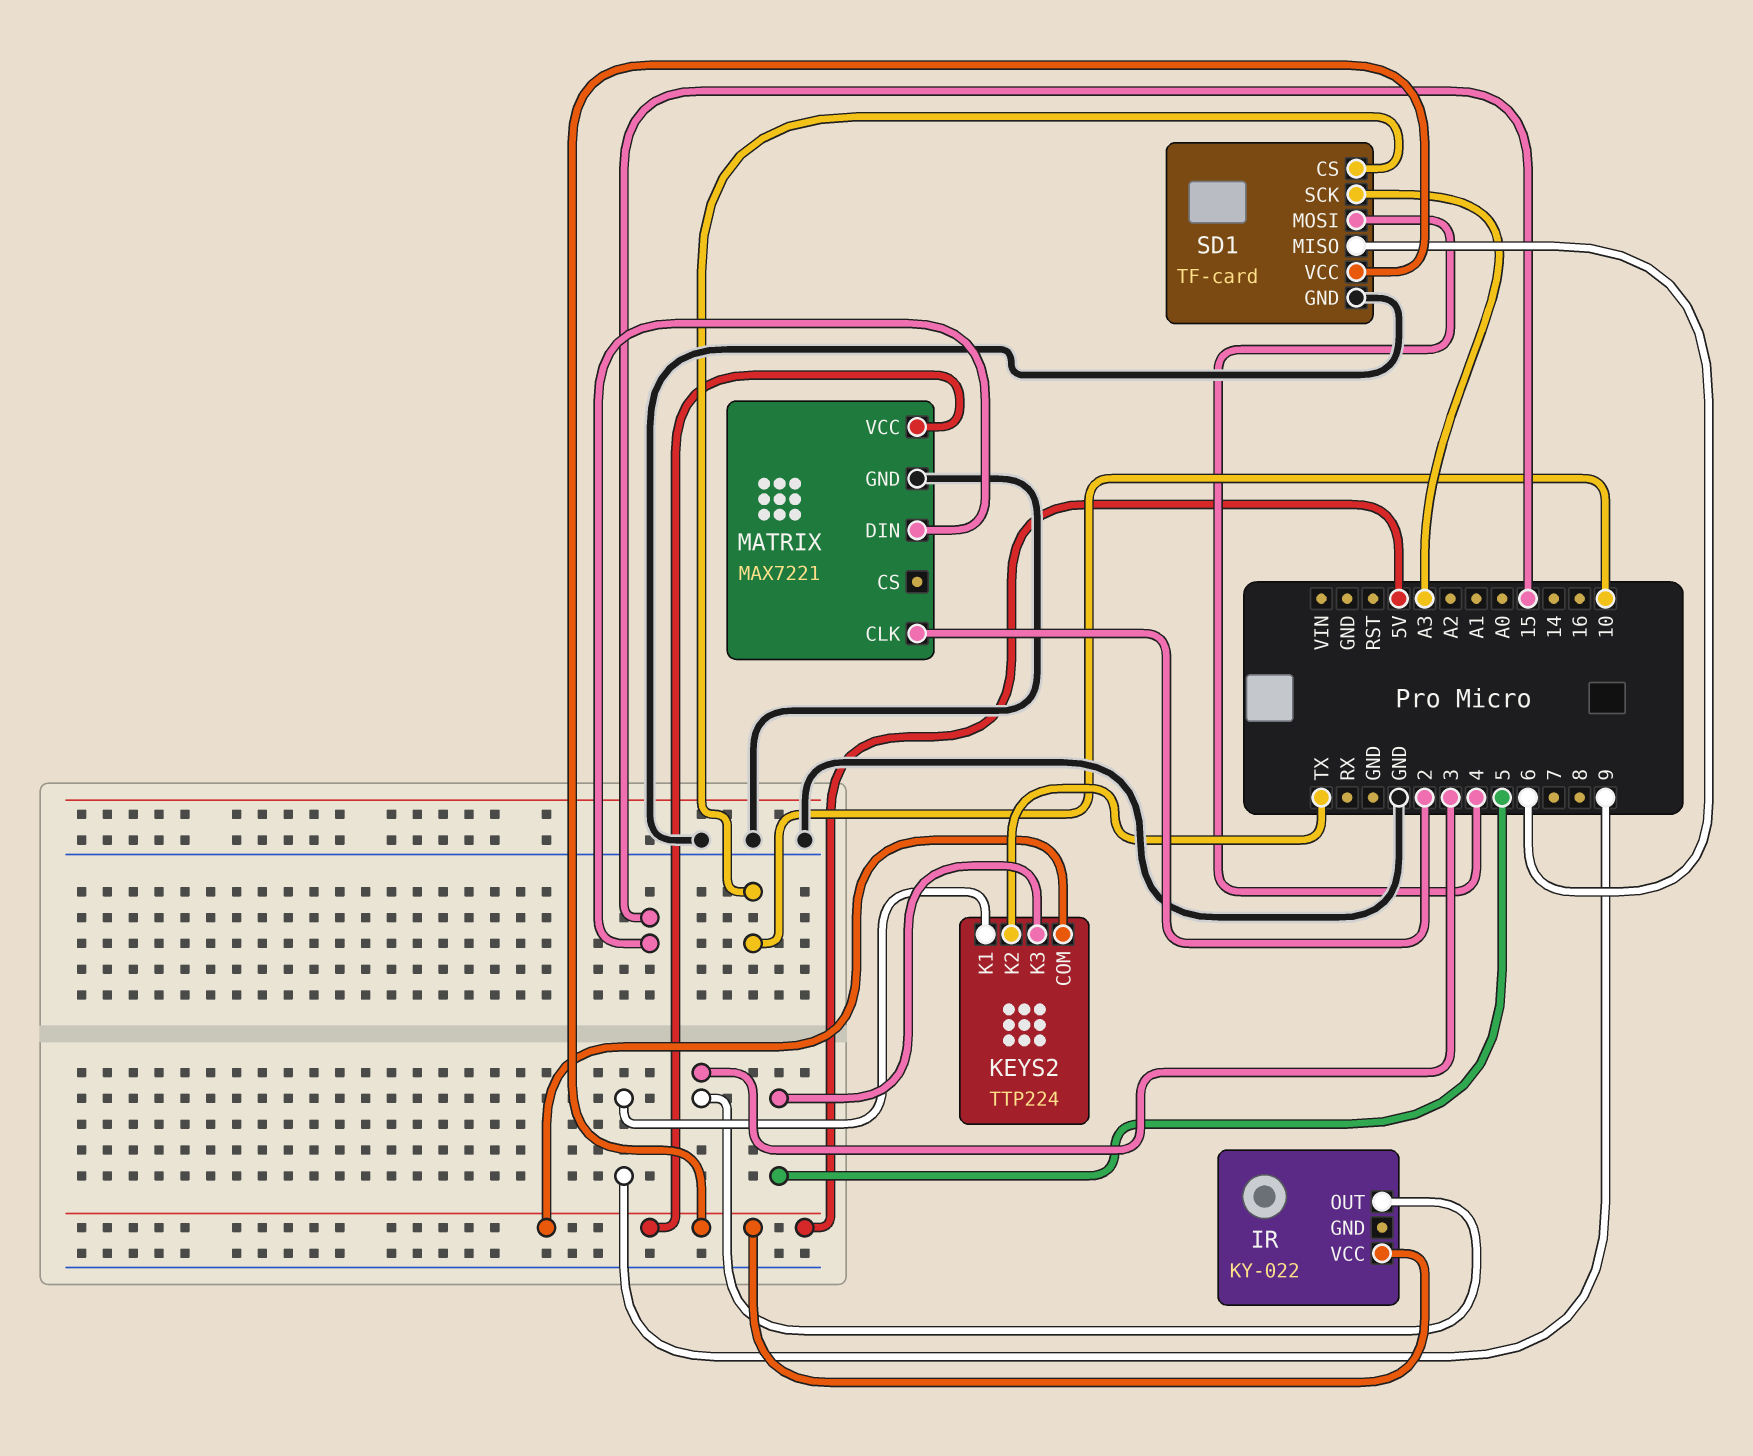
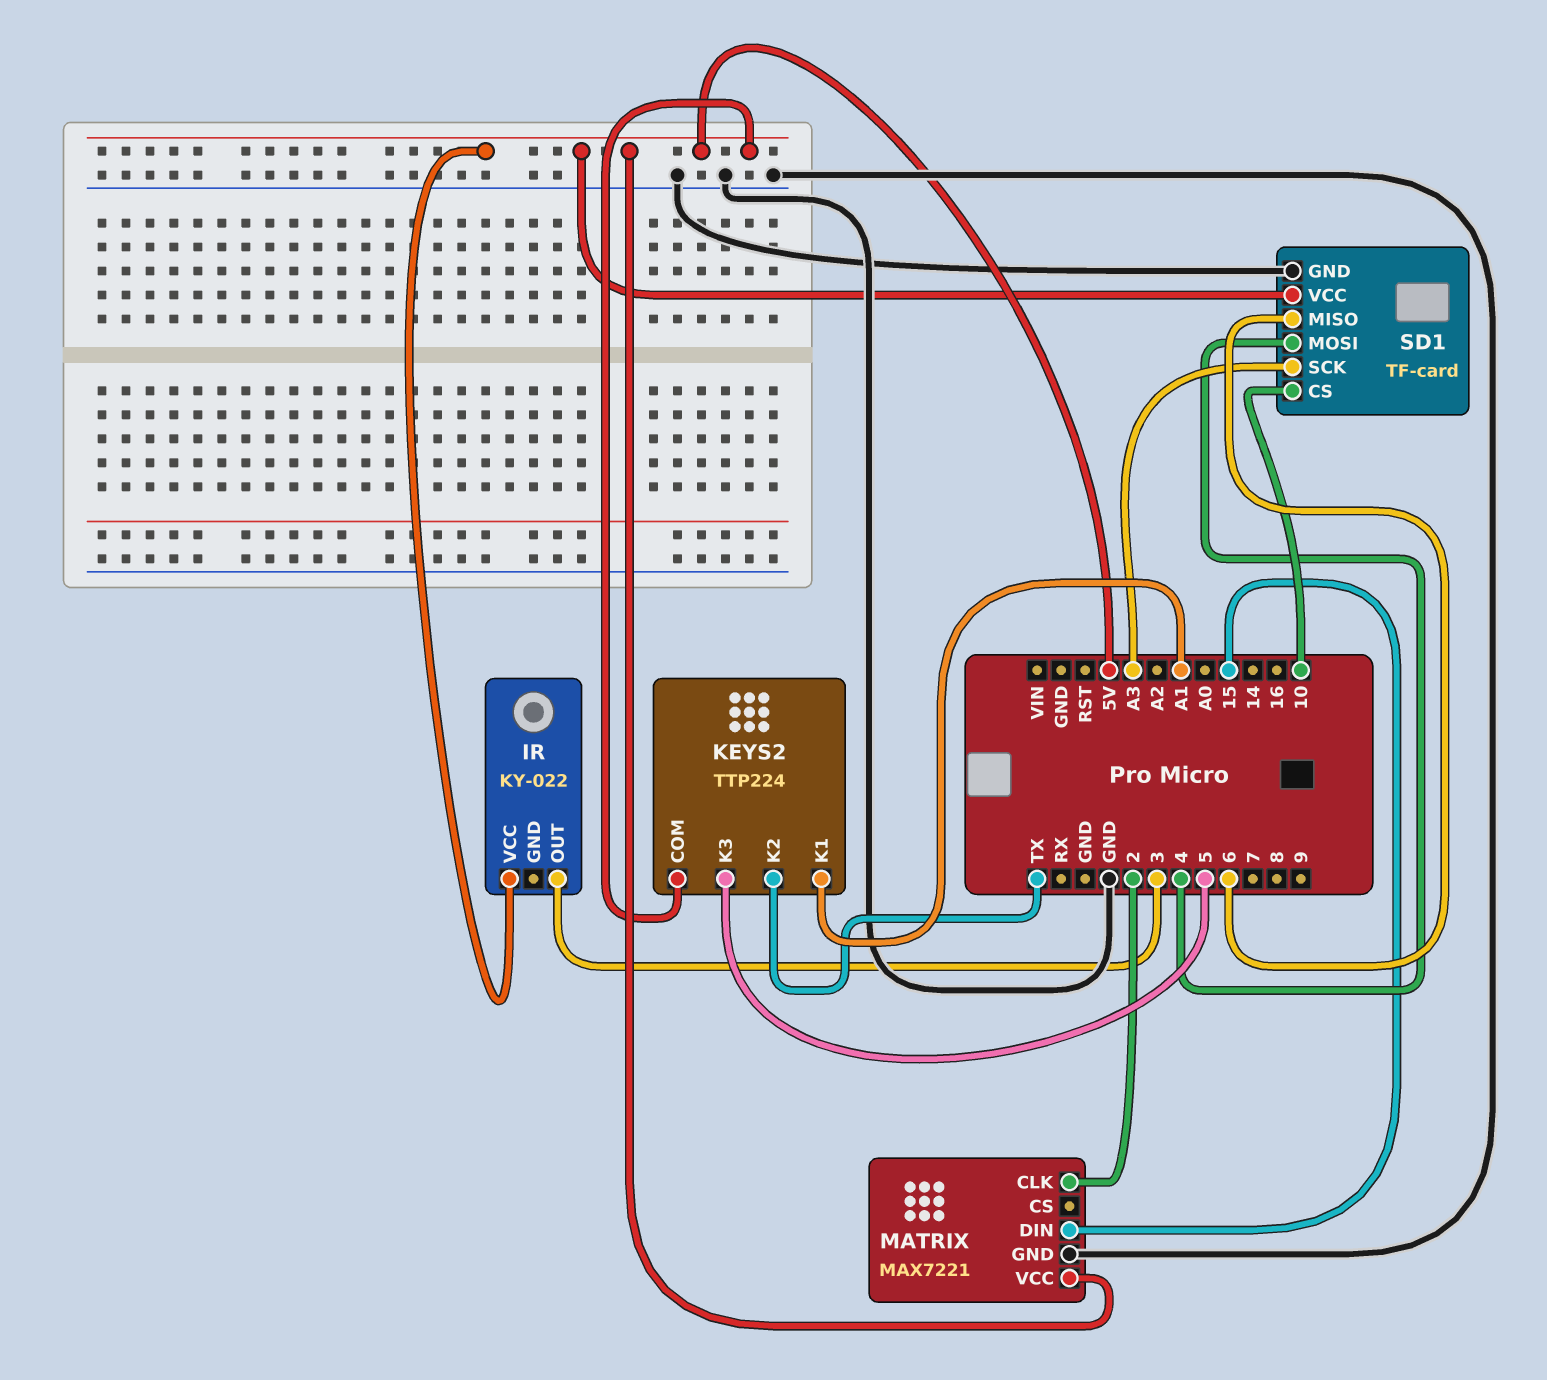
KEYS2 pin K1: 9 -> A1

